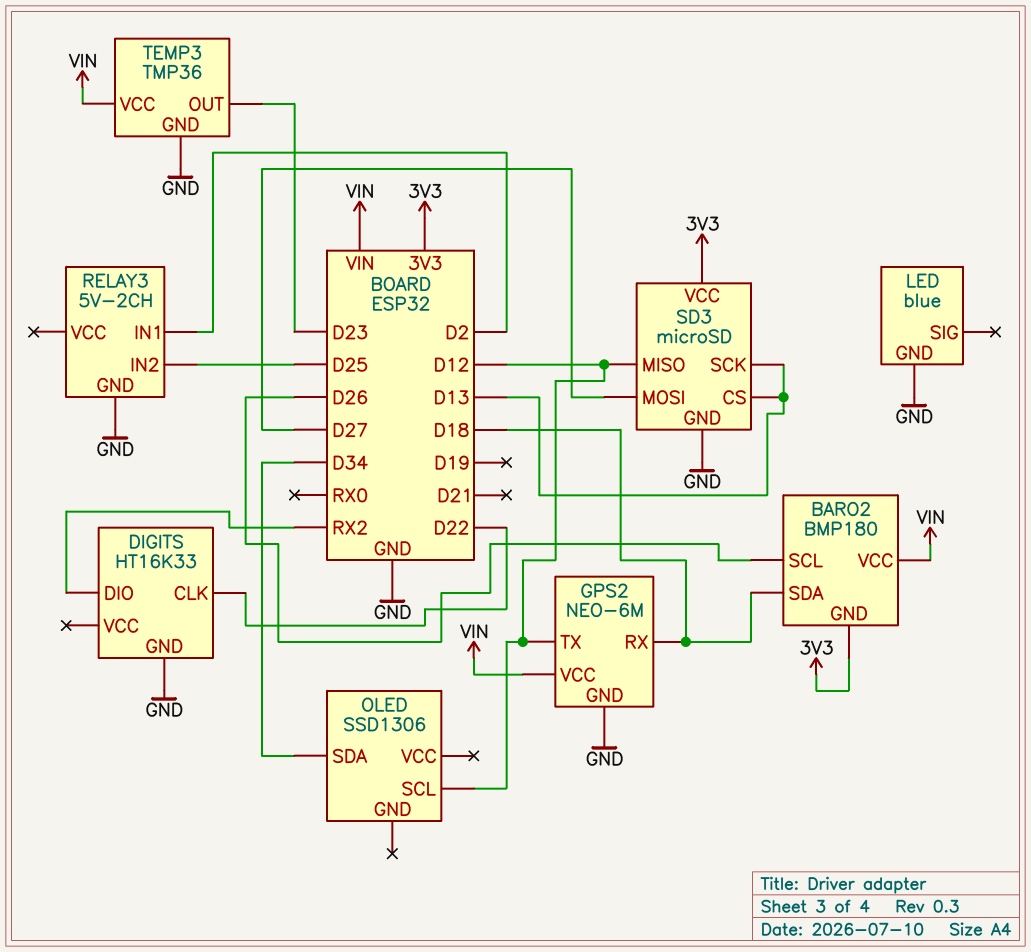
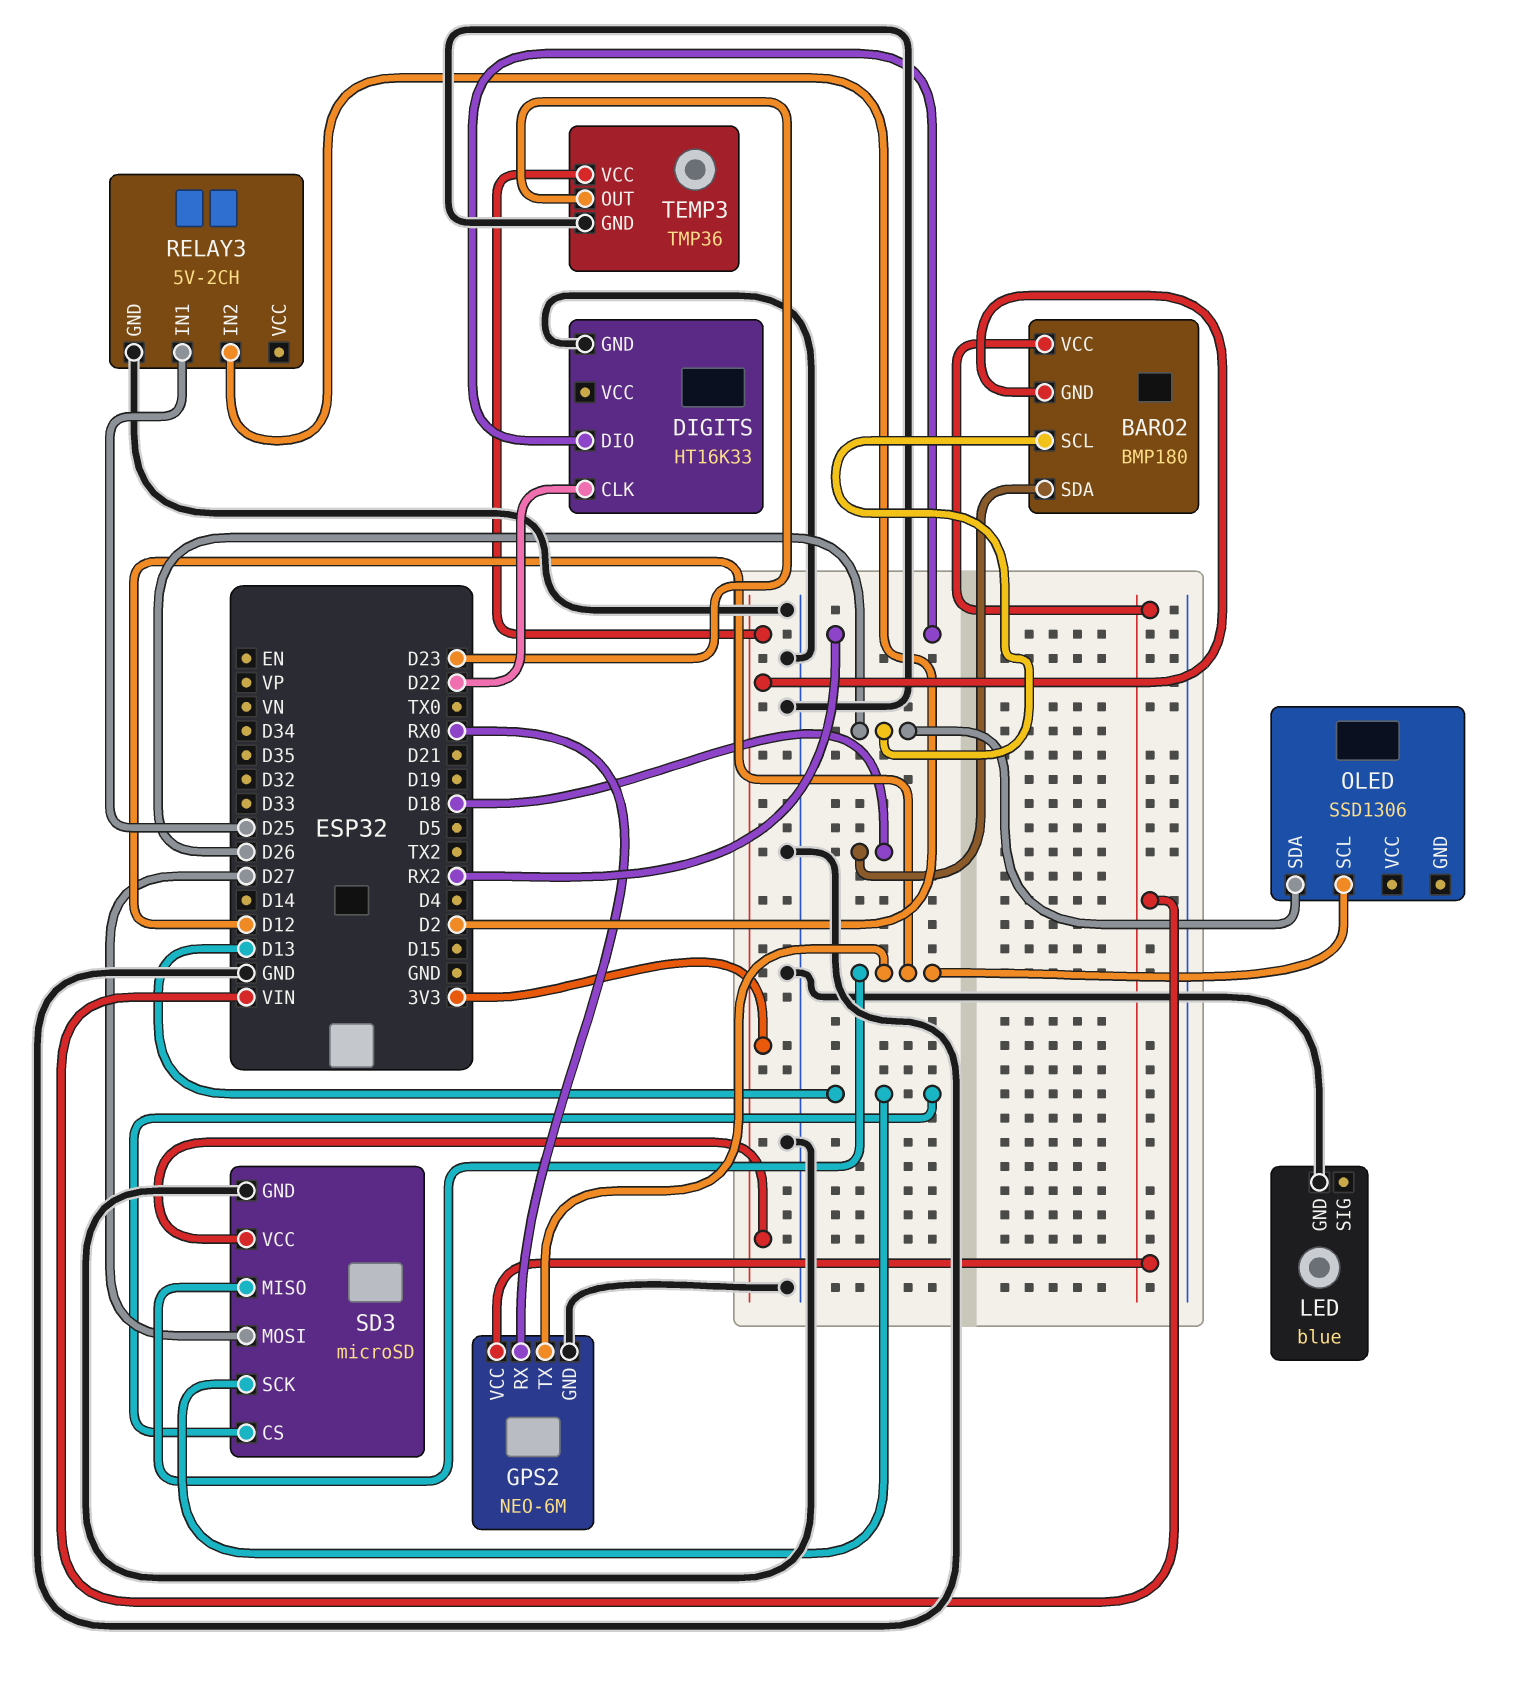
GPS2 pin RX: D18 -> RX0
OLED pin SDA: D34 -> D26
RELAY3 pin IN1: D2 -> D25
RELAY3 pin IN2: D25 -> D2
TEMP3 pin VCC: VIN -> 3V3

